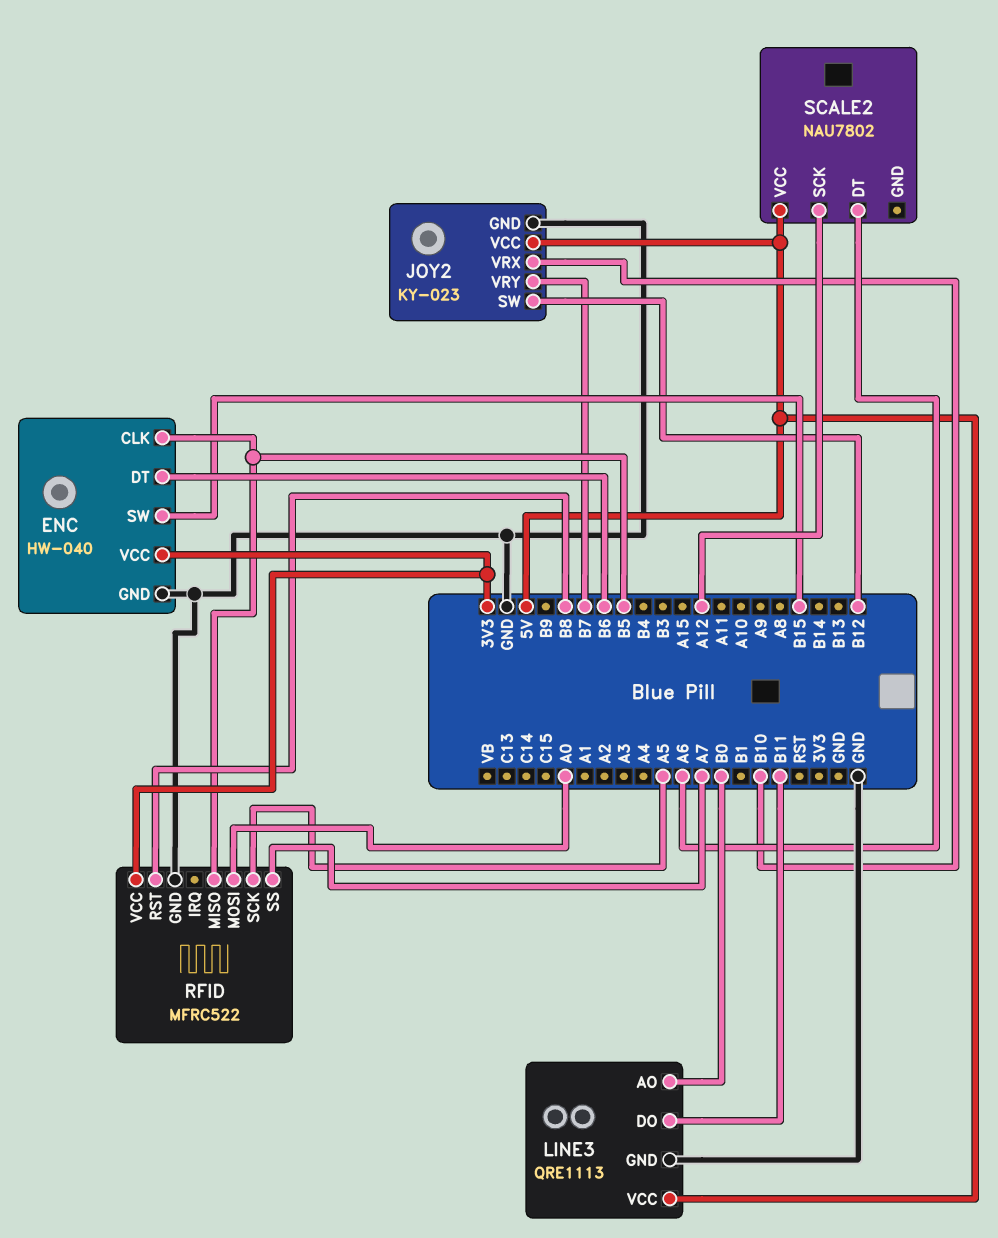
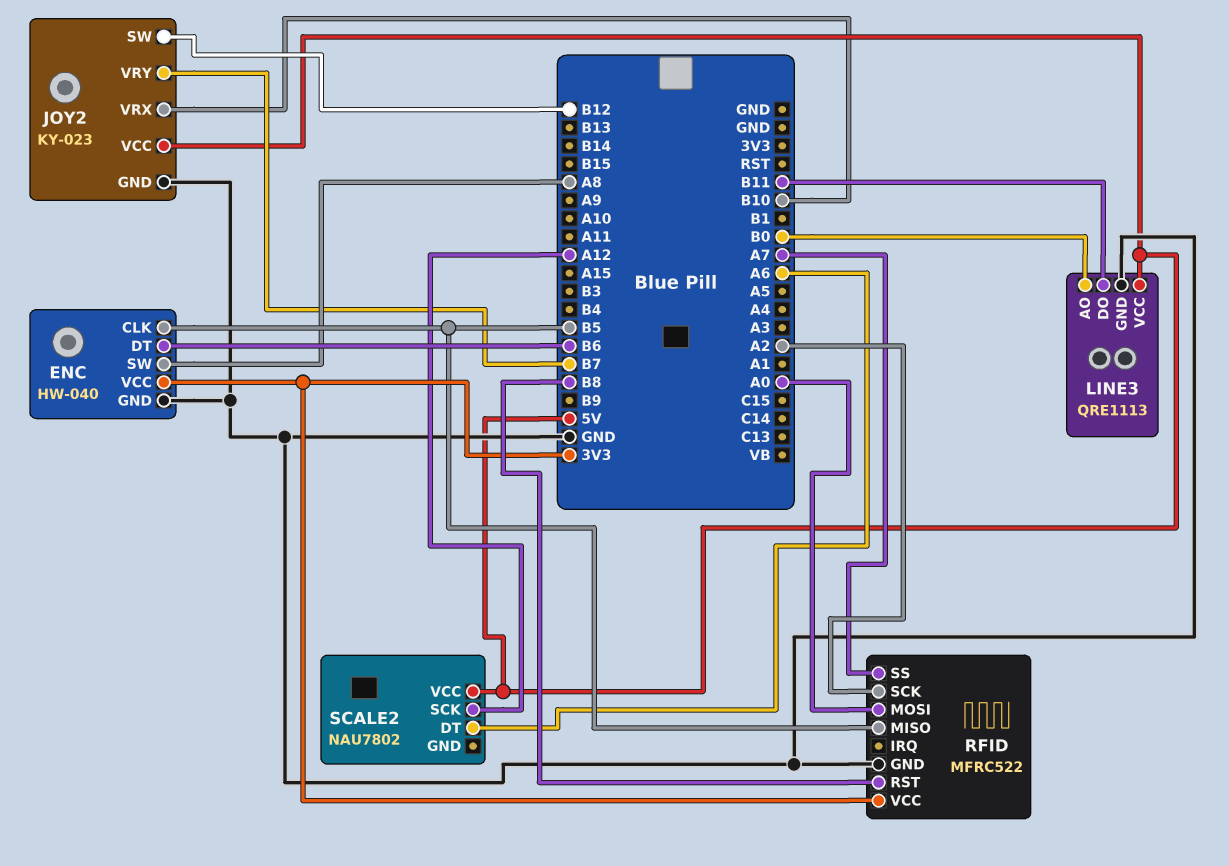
ENC pin SW: B15 -> A8
RFID pin SCK: A5 -> A2

